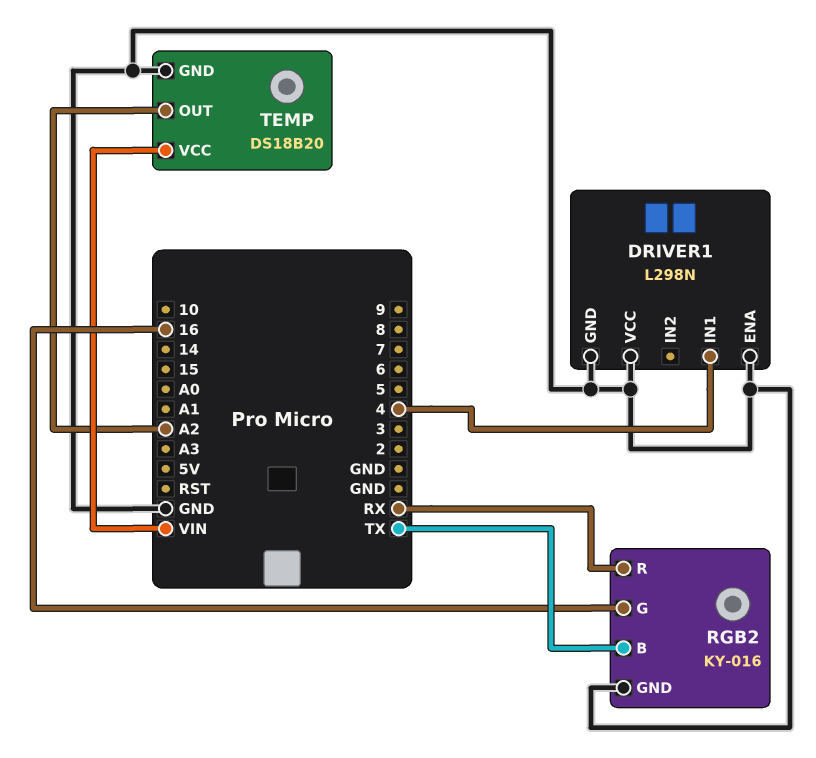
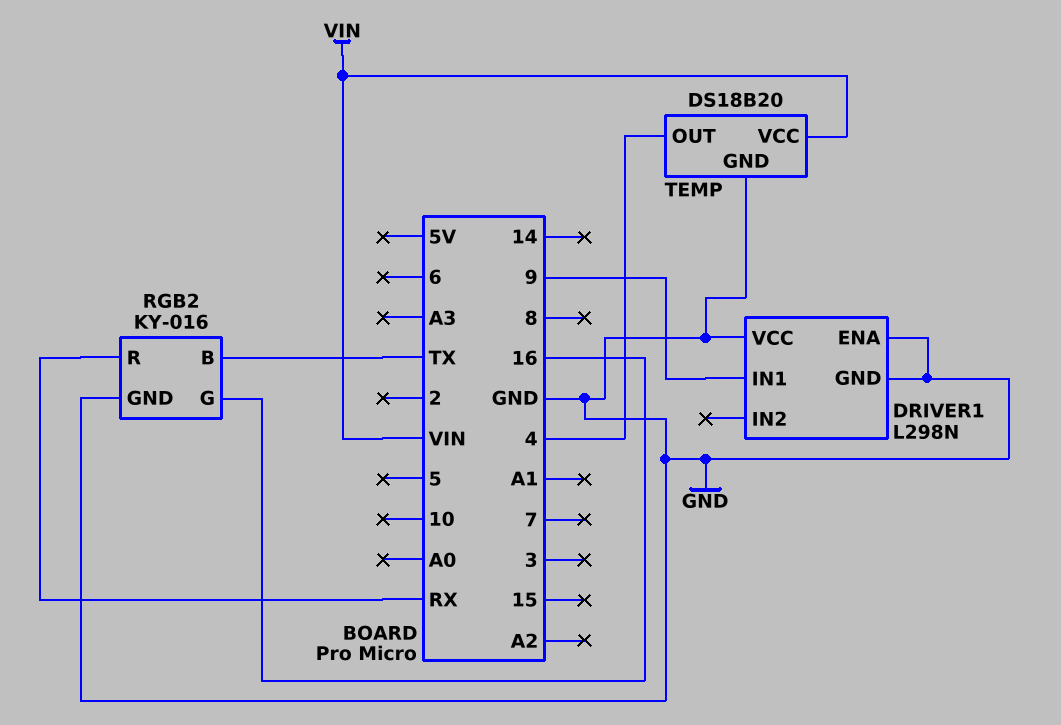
DRIVER1 pin IN1: 4 -> 9
TEMP pin OUT: A2 -> 4

